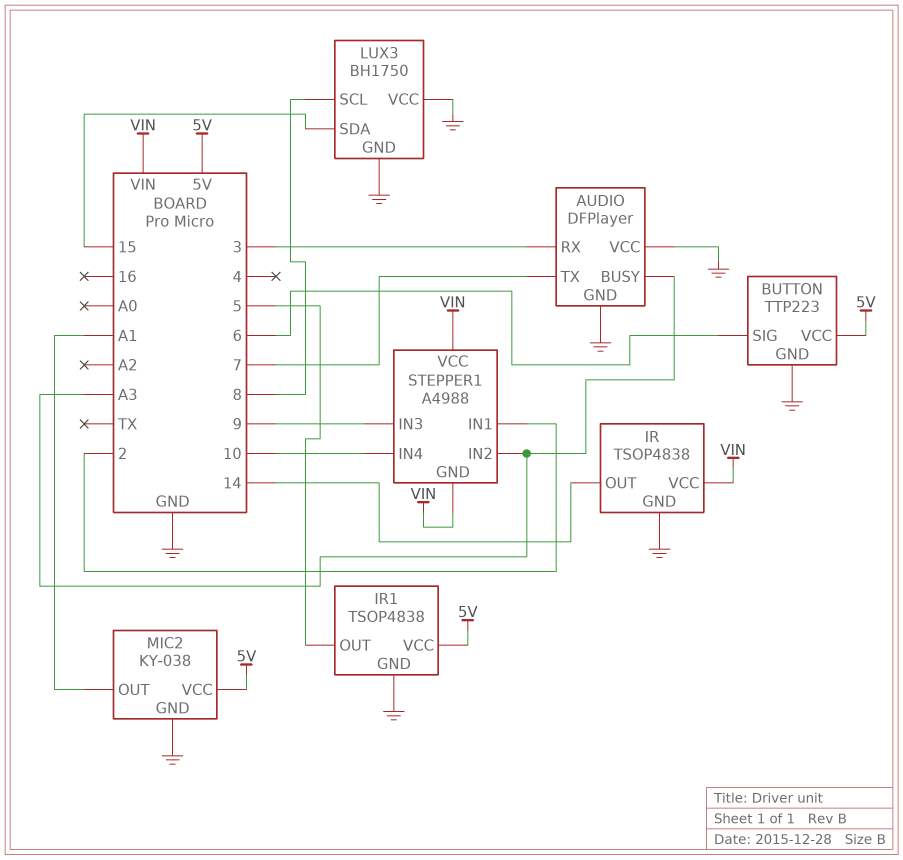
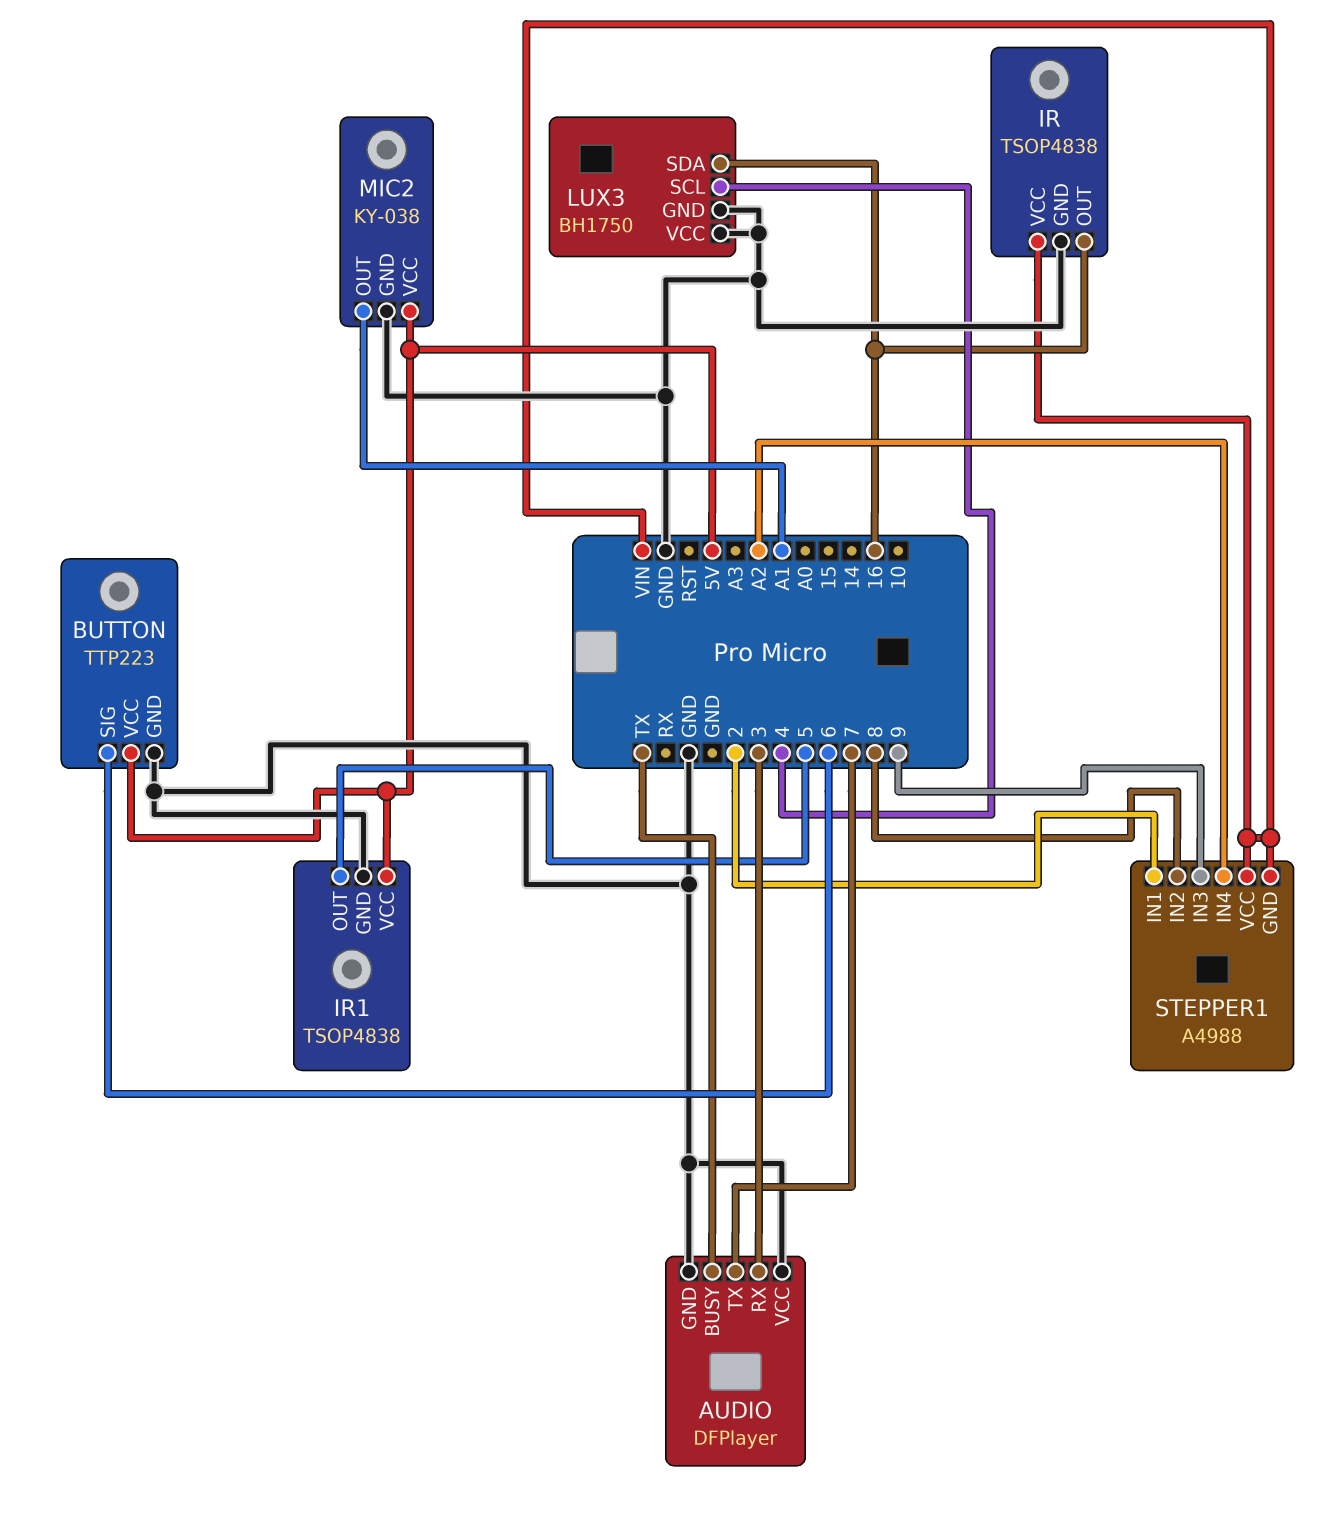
AUDIO pin BUSY: A3 -> TX
IR pin OUT: 14 -> 16
LUX3 pin SCL: 8 -> 4
LUX3 pin SDA: 15 -> 16
STEPPER1 pin IN2: A3 -> 8
STEPPER1 pin IN4: 10 -> A2

